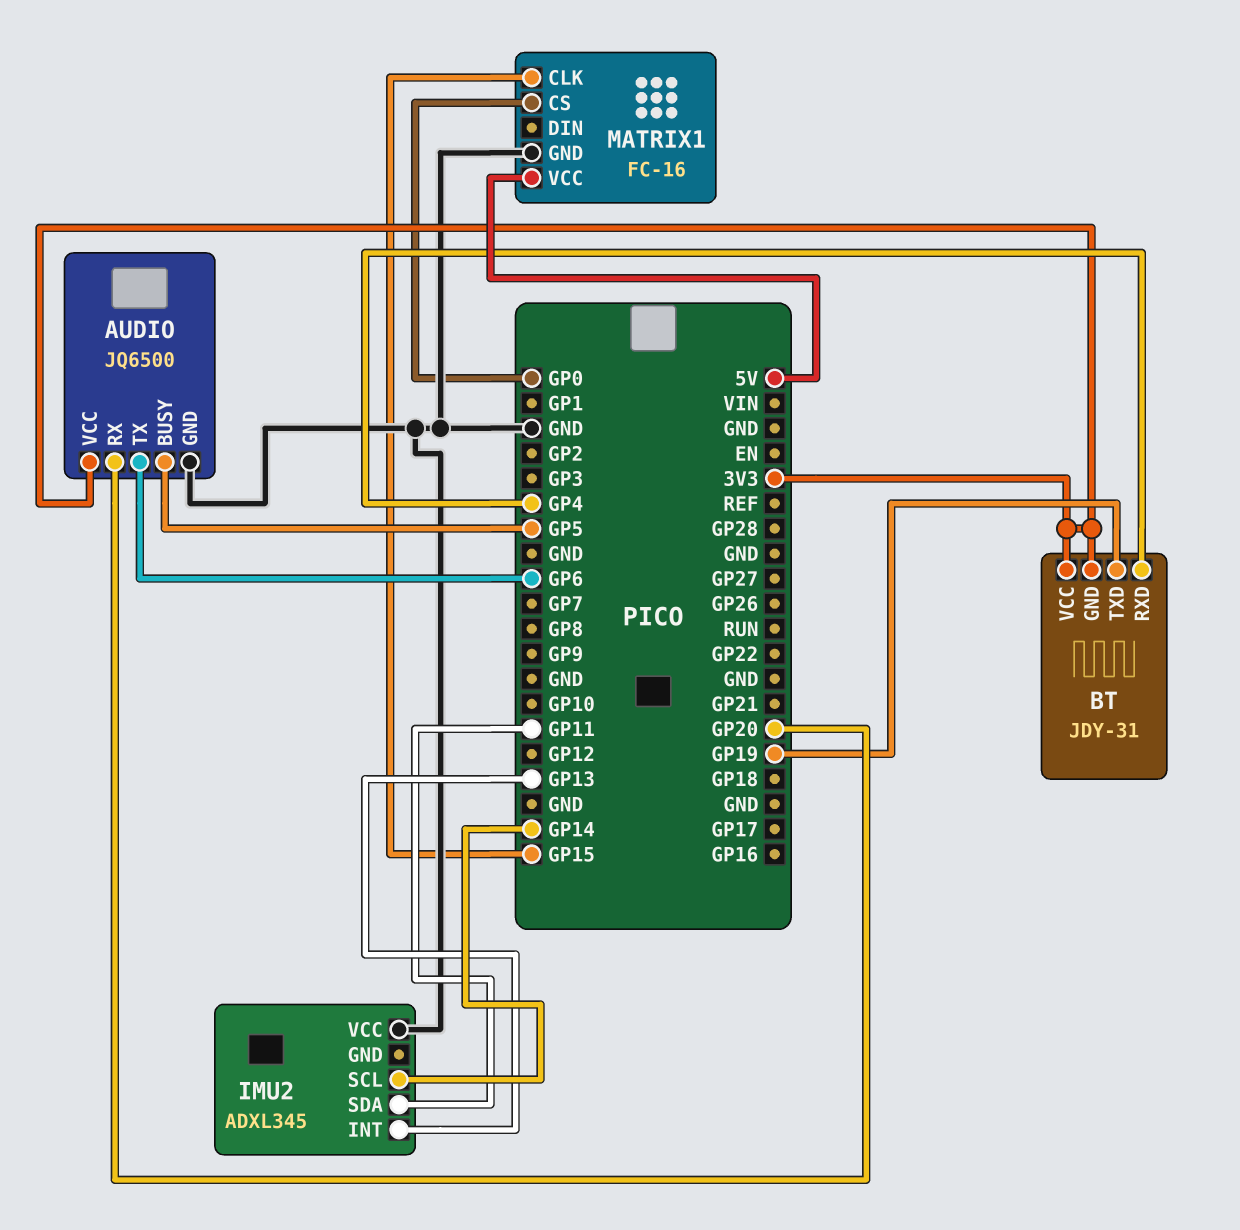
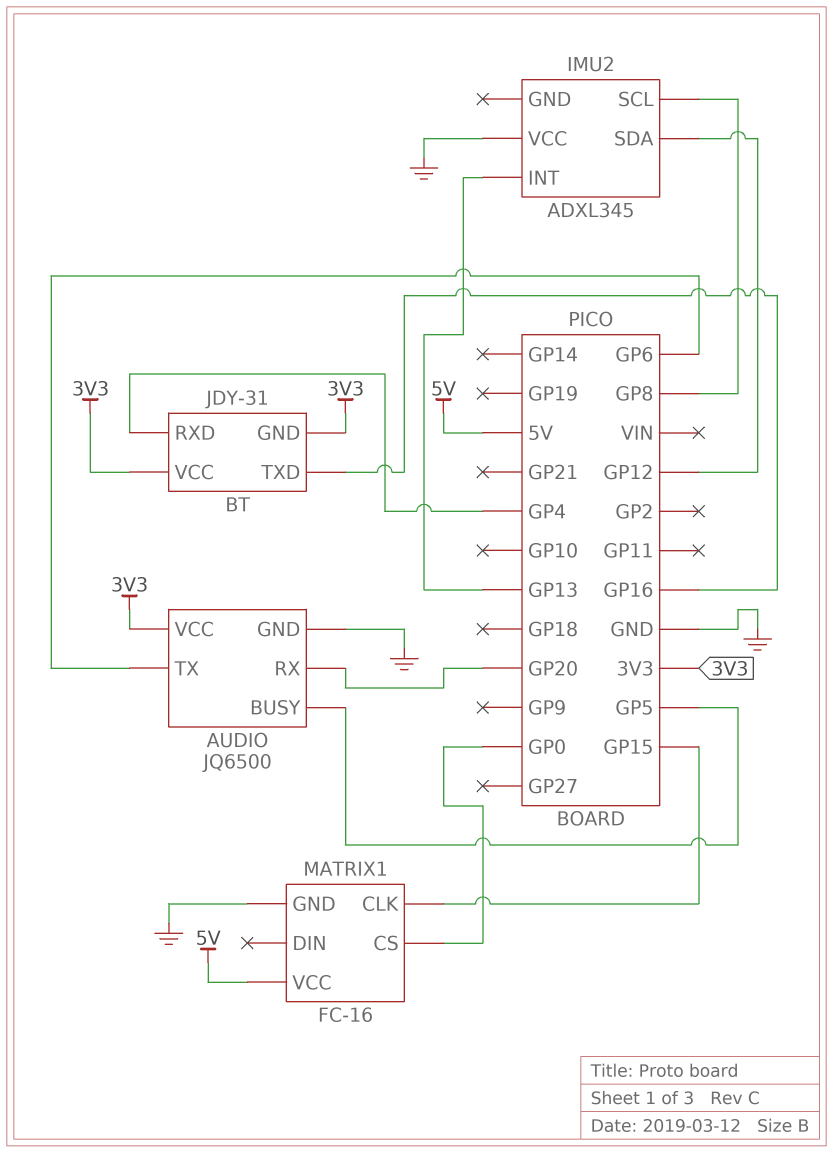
BT pin TXD: GP19 -> GP16
IMU2 pin SCL: GP14 -> GP8
IMU2 pin SDA: GP11 -> GP12

